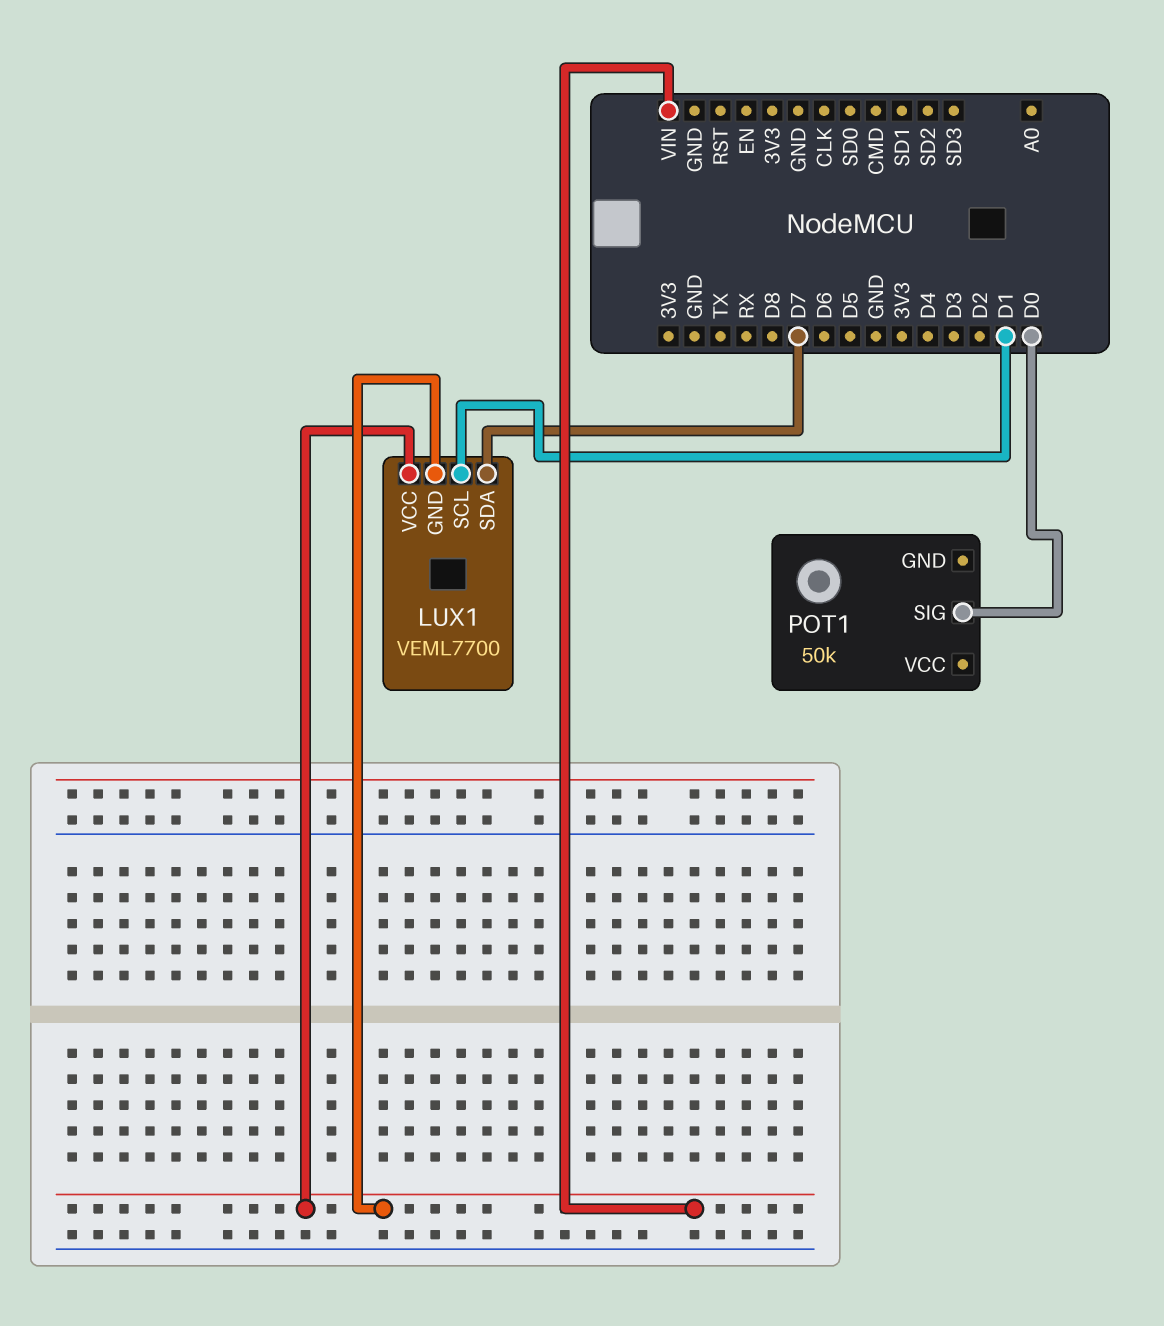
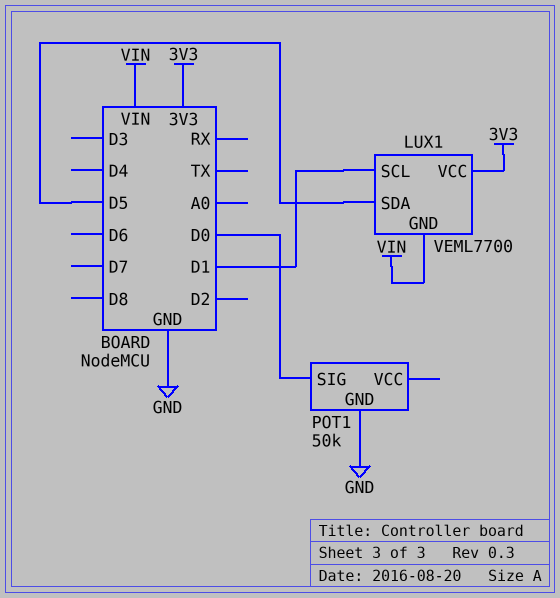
LUX1 pin SDA: D7 -> D5
LUX1 pin VCC: VIN -> 3V3
POT1 pin GND: none -> GND

